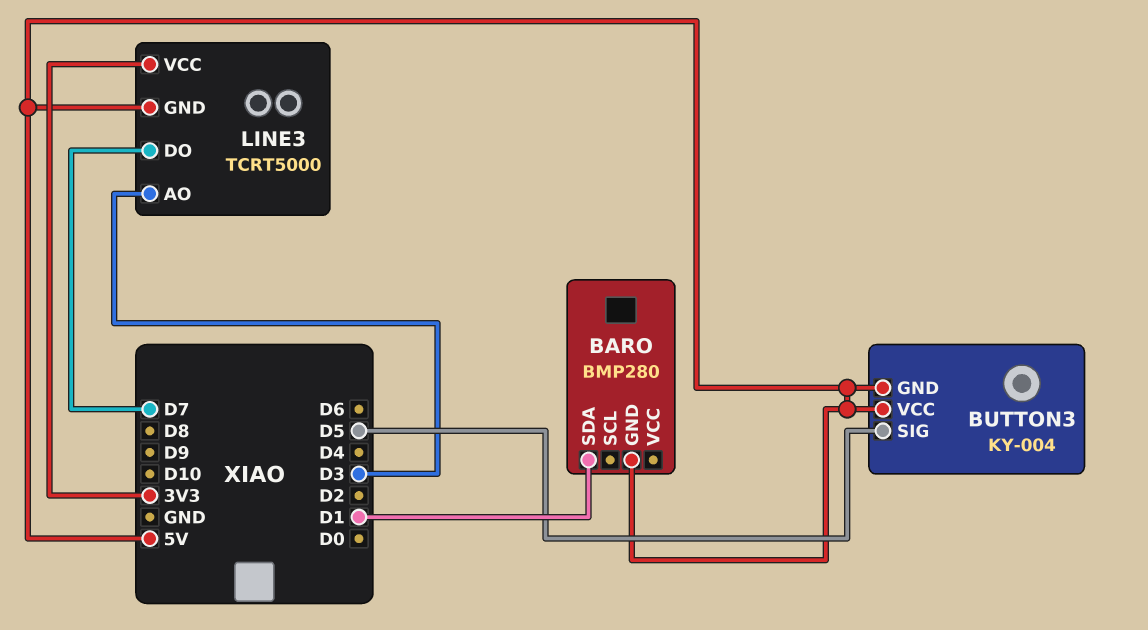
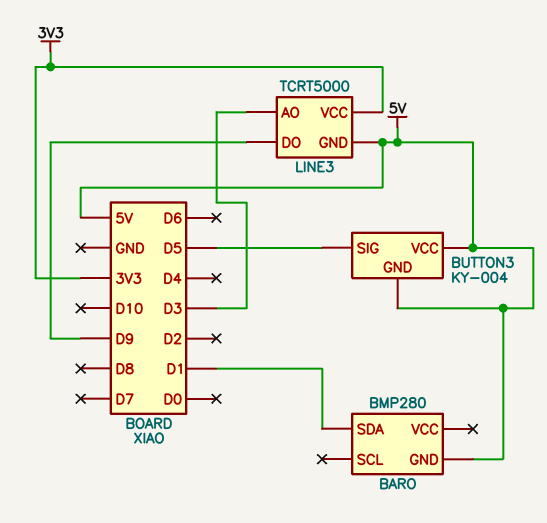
LINE3 pin DO: D7 -> D9

